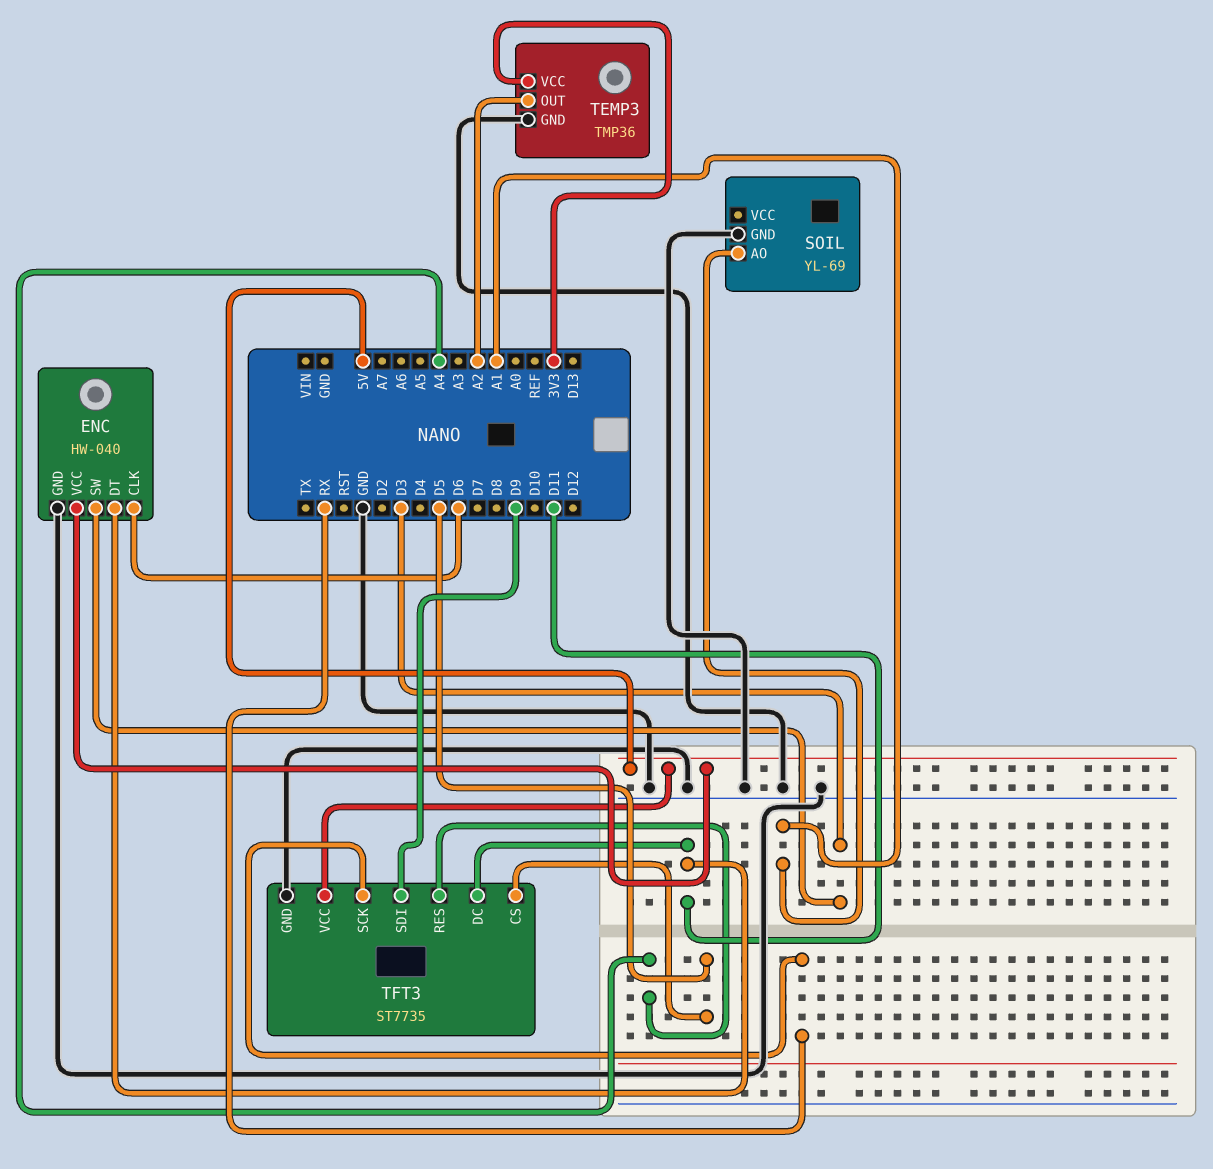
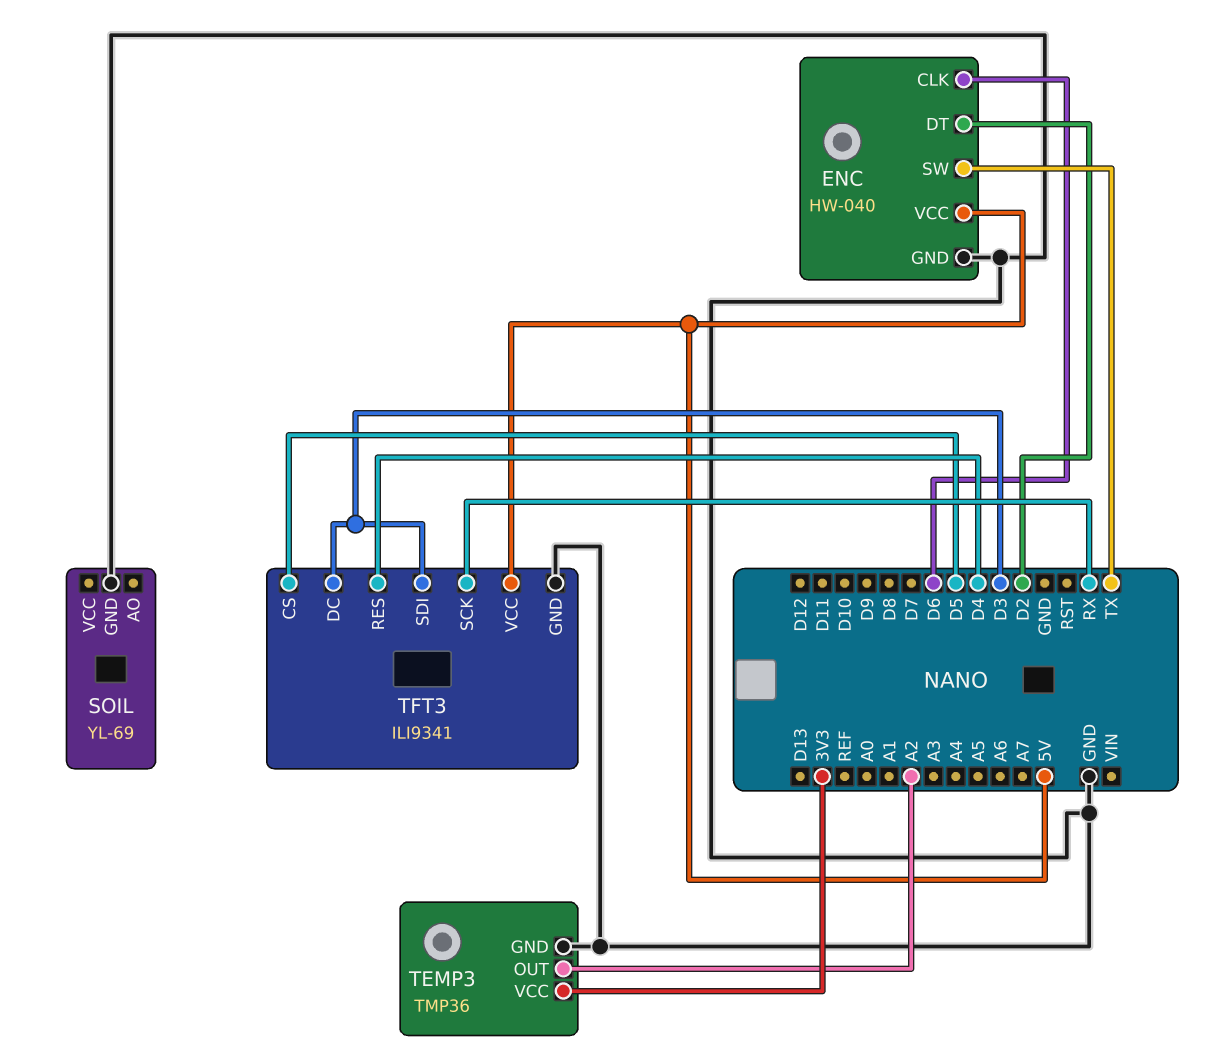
ENC pin DT: D11 -> D2
ENC pin SW: D3 -> TX
SOIL pin AO: A1 -> none
TFT3: ST7735 -> ILI9341
TFT3 pin DC: D11 -> D3
TFT3 pin RES: A4 -> D4
TFT3 pin SDI: D9 -> D3

